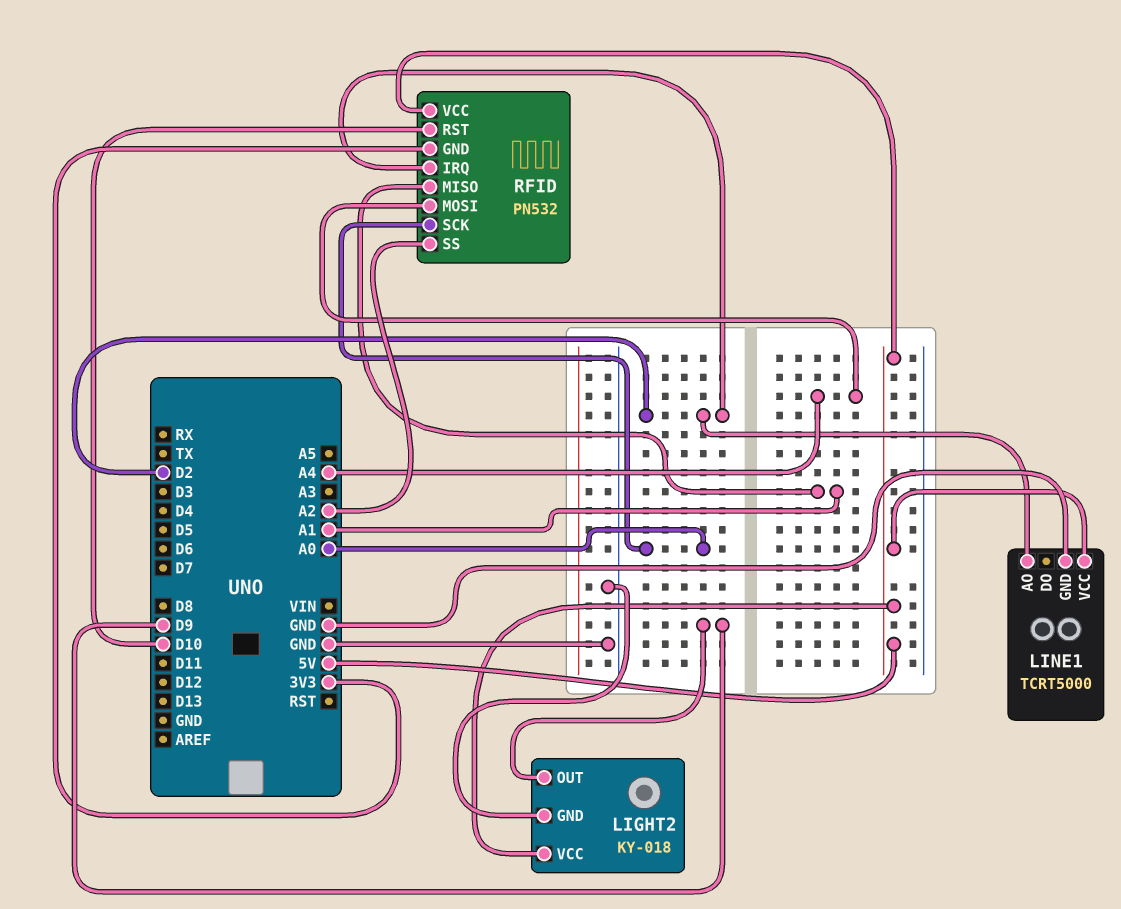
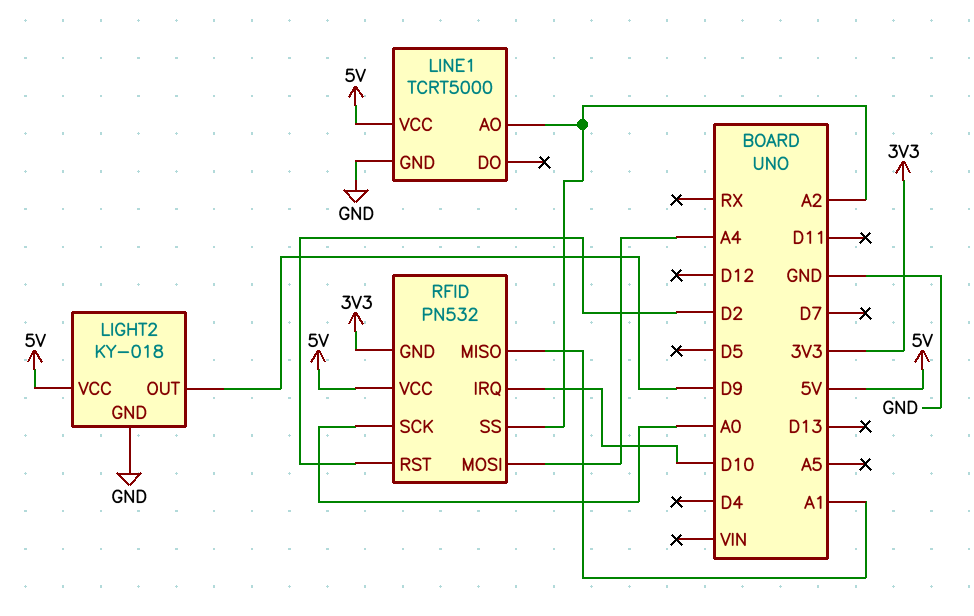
LINE1 pin AO: D2 -> A2
RFID pin IRQ: D2 -> D10
RFID pin RST: D10 -> D2

